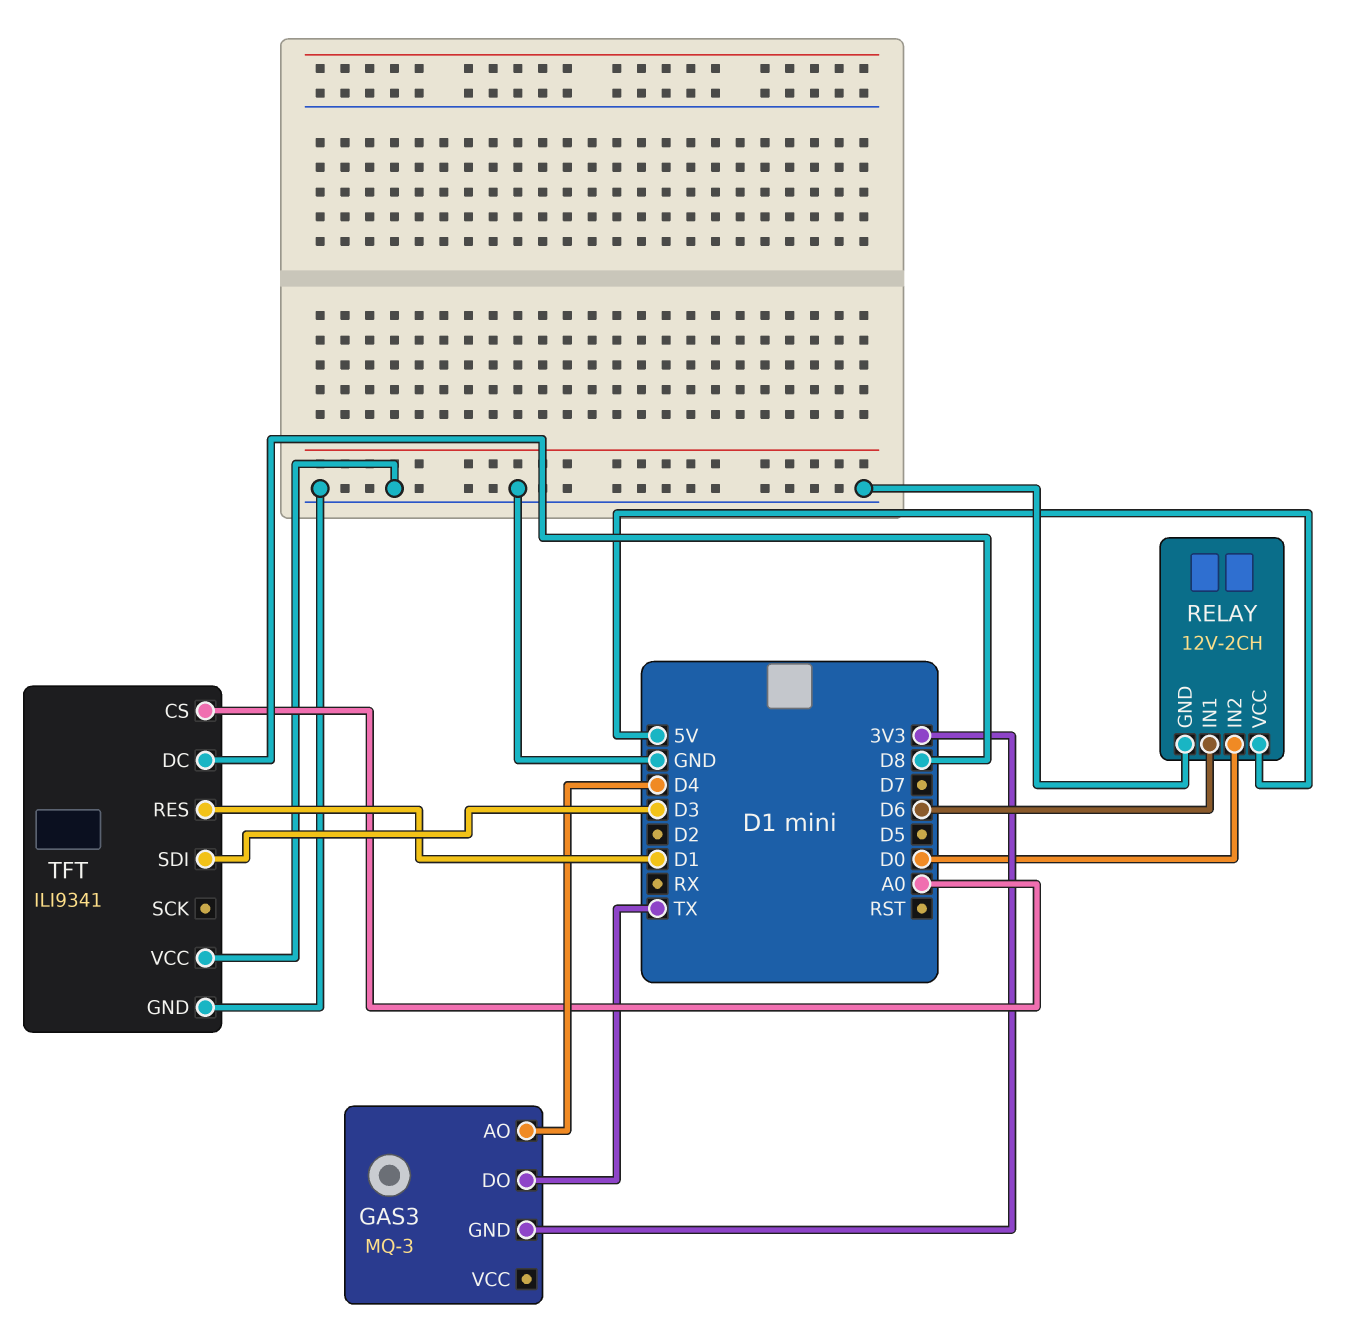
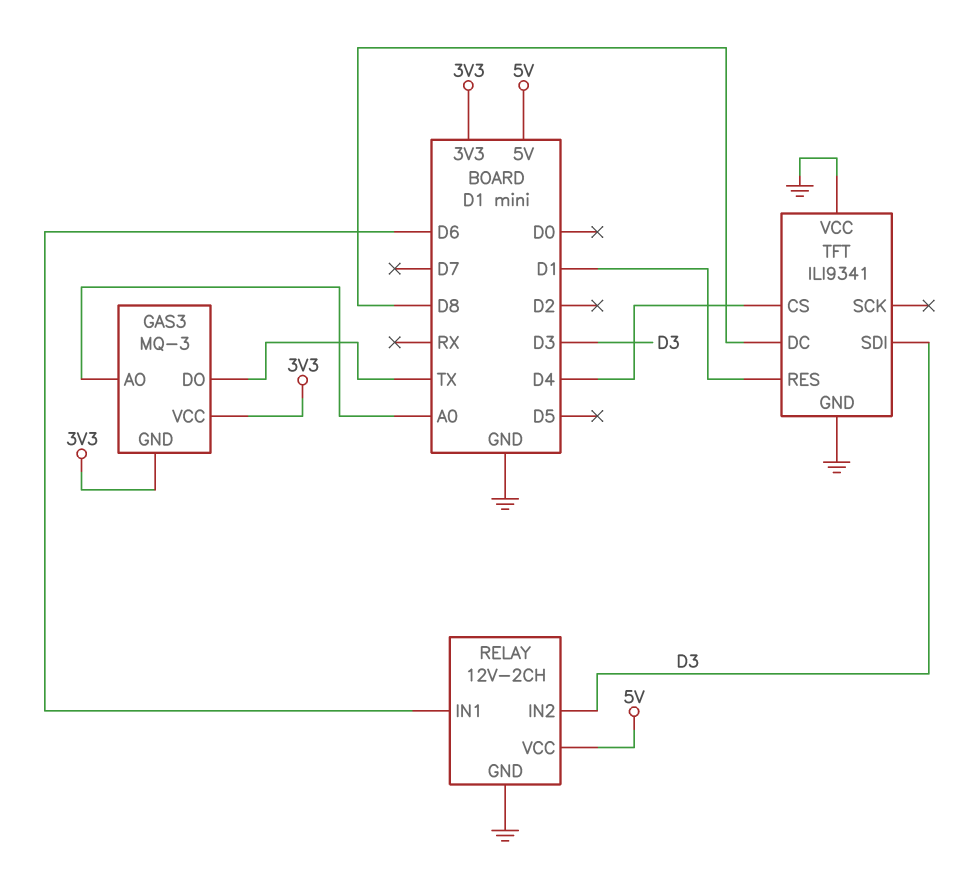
GAS3 pin AO: D4 -> A0
GAS3 pin VCC: none -> 3V3
RELAY pin IN2: D0 -> D3
TFT pin CS: A0 -> D4

